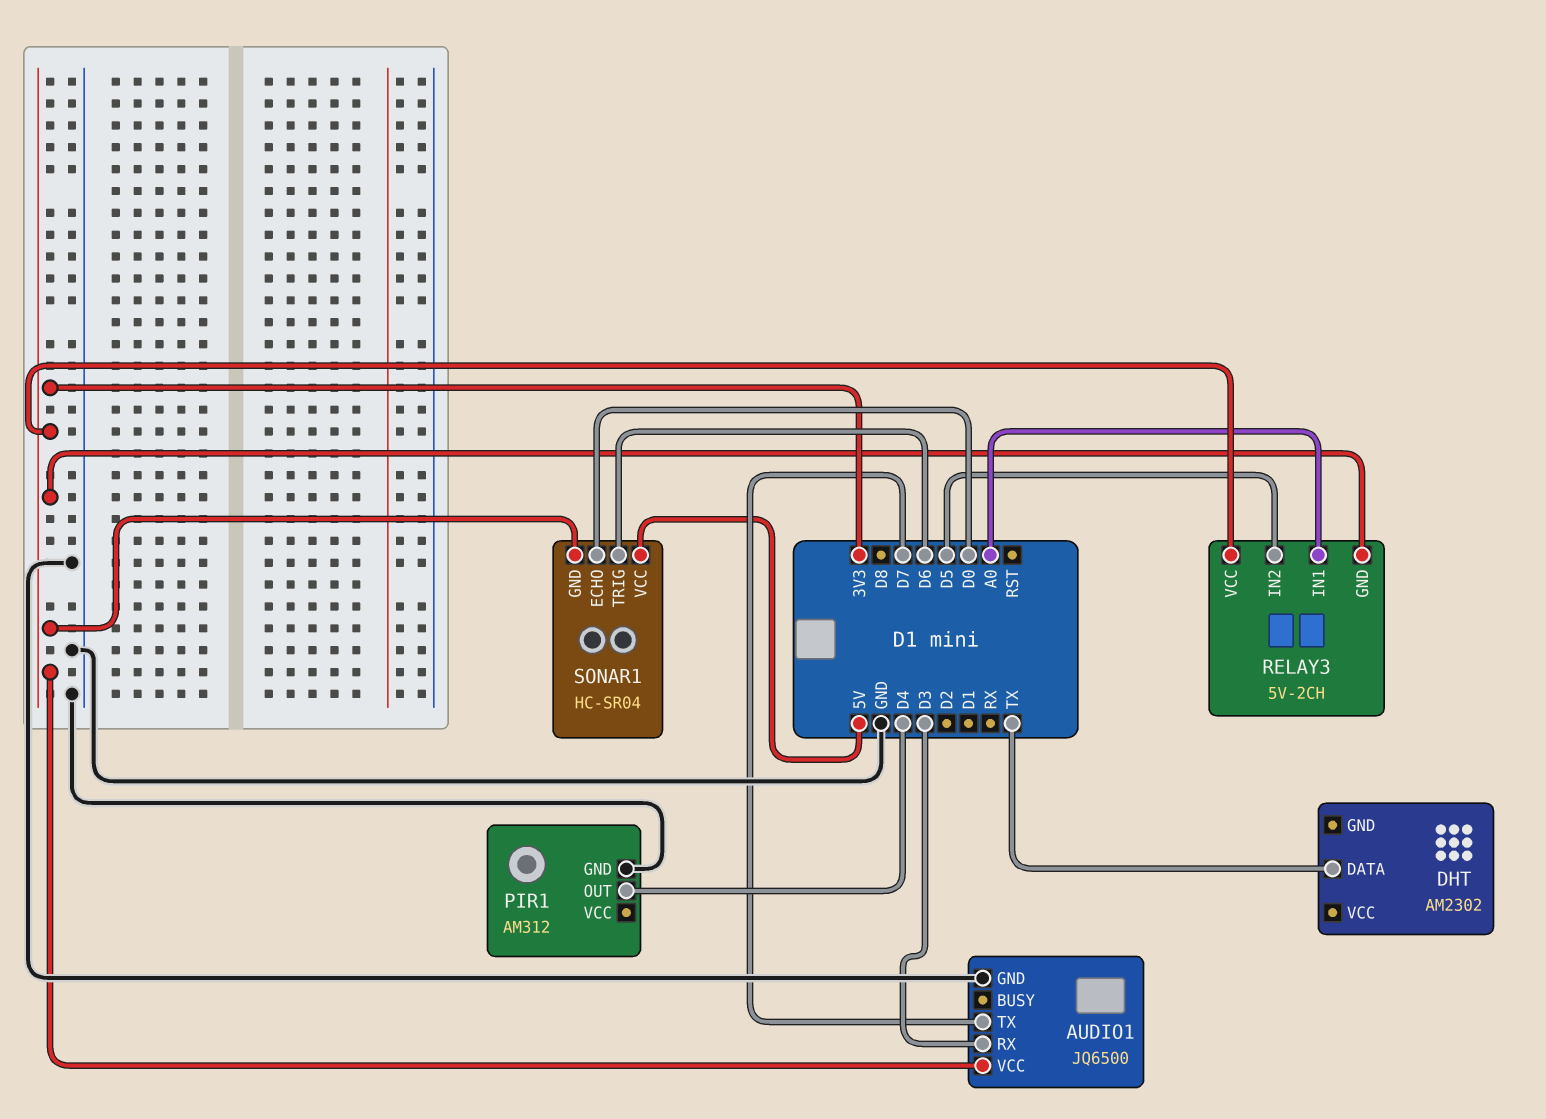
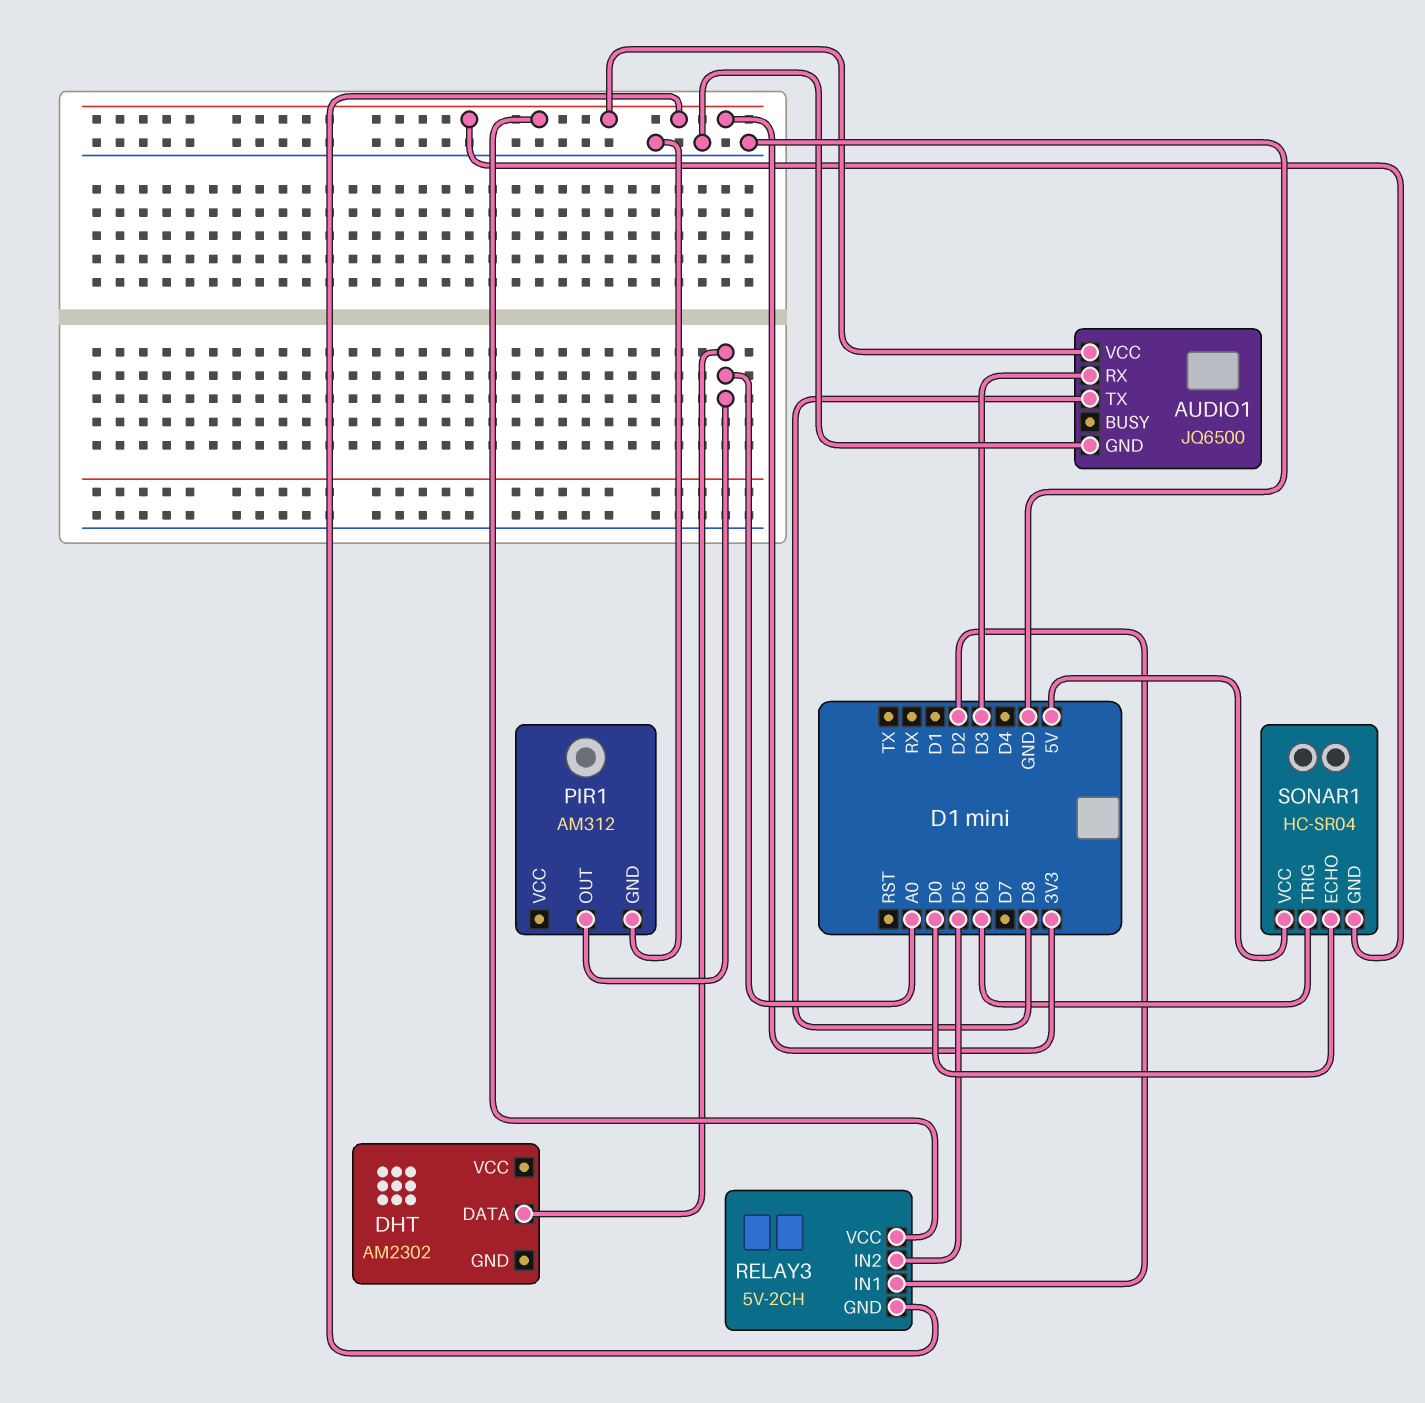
AUDIO1 pin TX: D7 -> D8
DHT pin DATA: TX -> A0
PIR1 pin OUT: D4 -> A0
RELAY3 pin IN1: A0 -> D2

